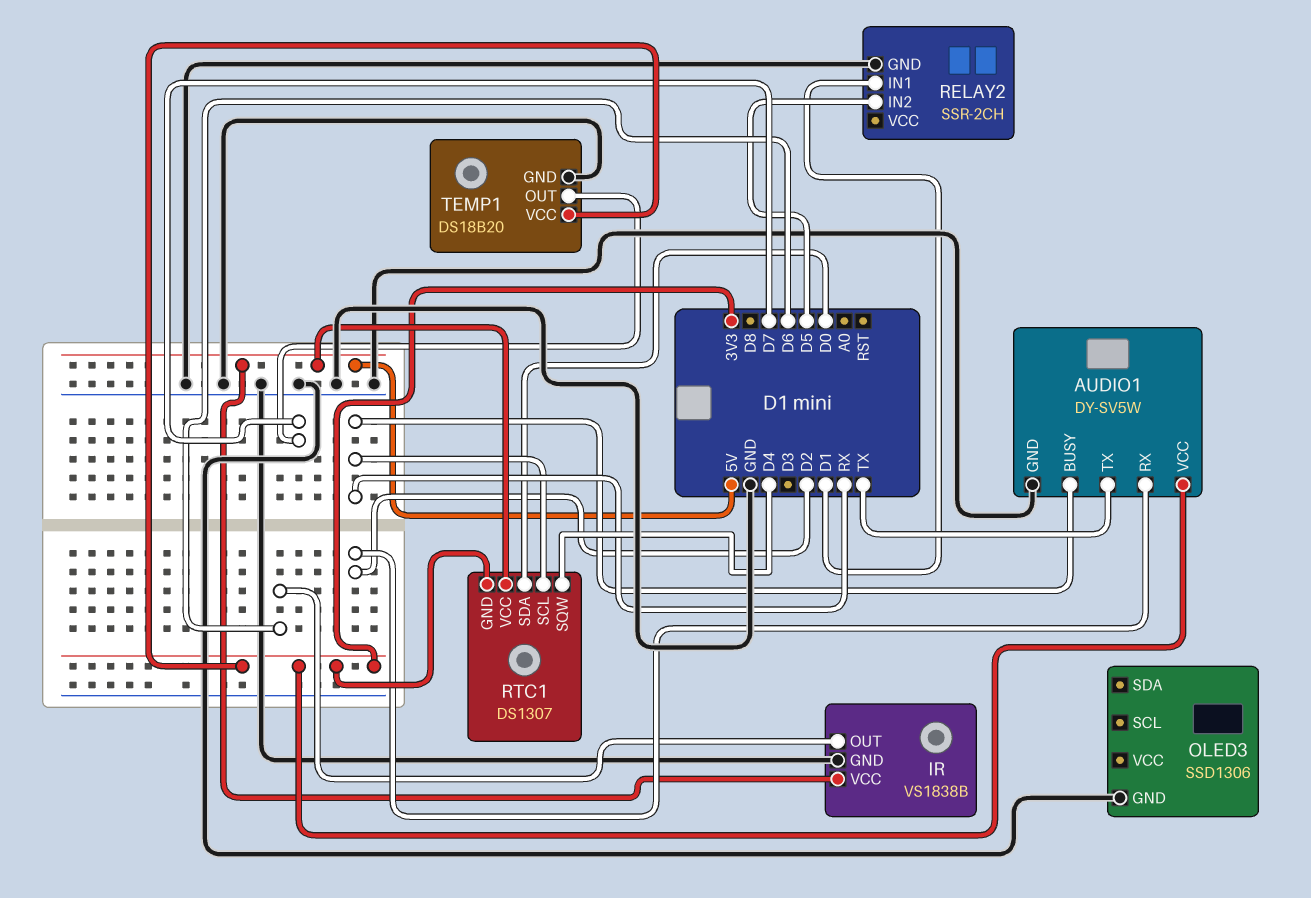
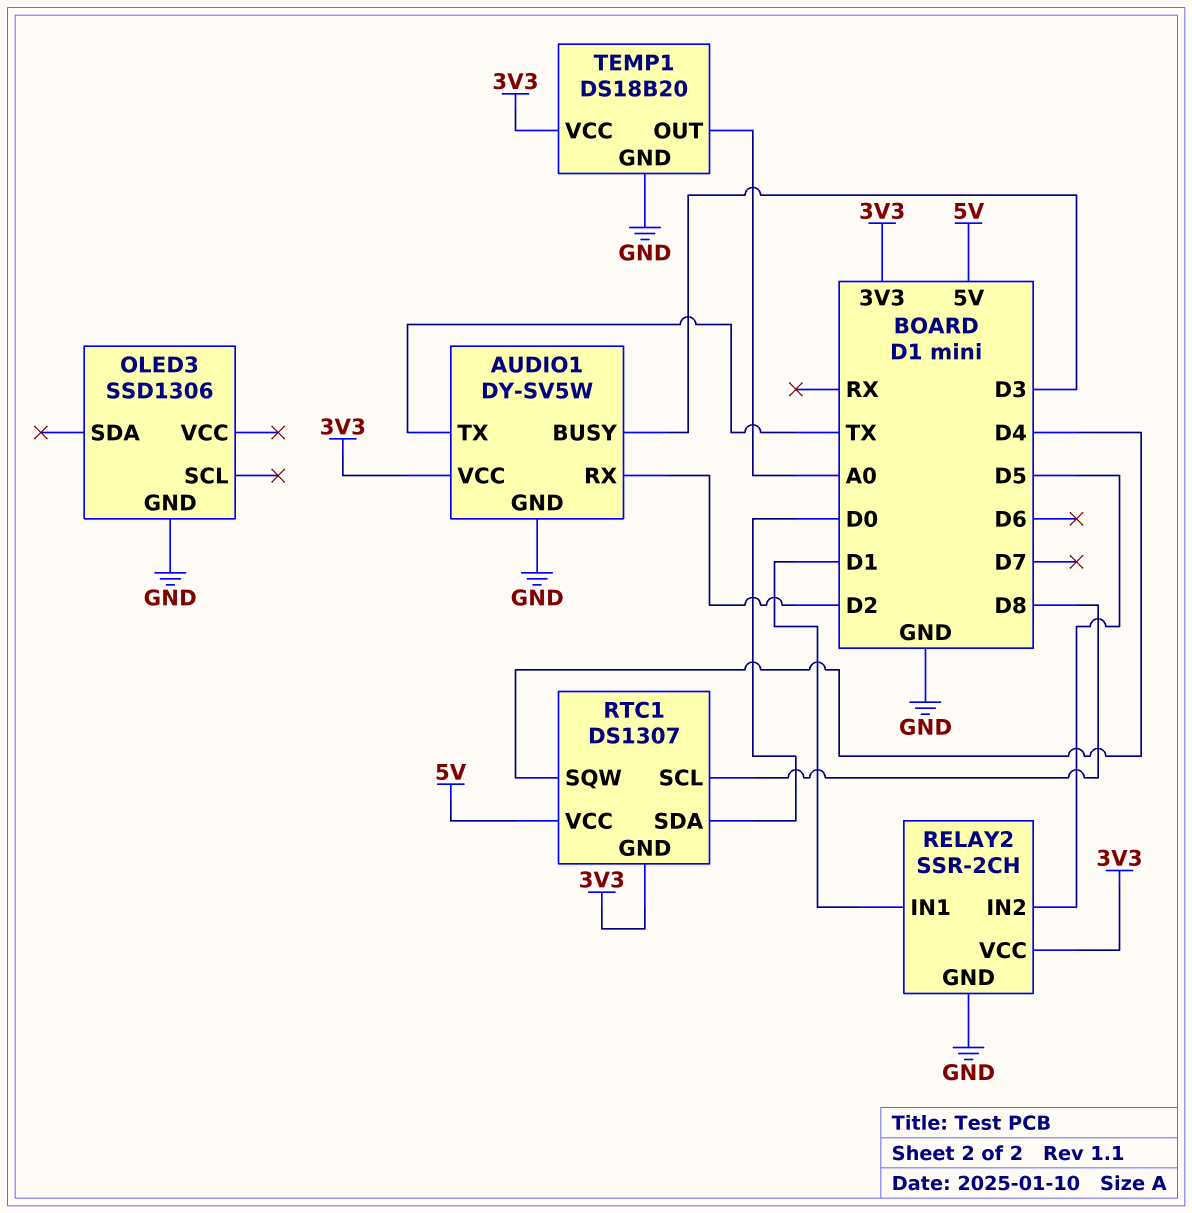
AUDIO1 pin BUSY: RX -> D3
IR: VS1838B -> none
IR pin GND: GND -> none
IR pin OUT: D6 -> none
IR pin VCC: 5V -> none
RELAY2 pin VCC: none -> 3V3
RTC1 pin SCL: RX -> D8
TEMP1 pin OUT: D7 -> A0

